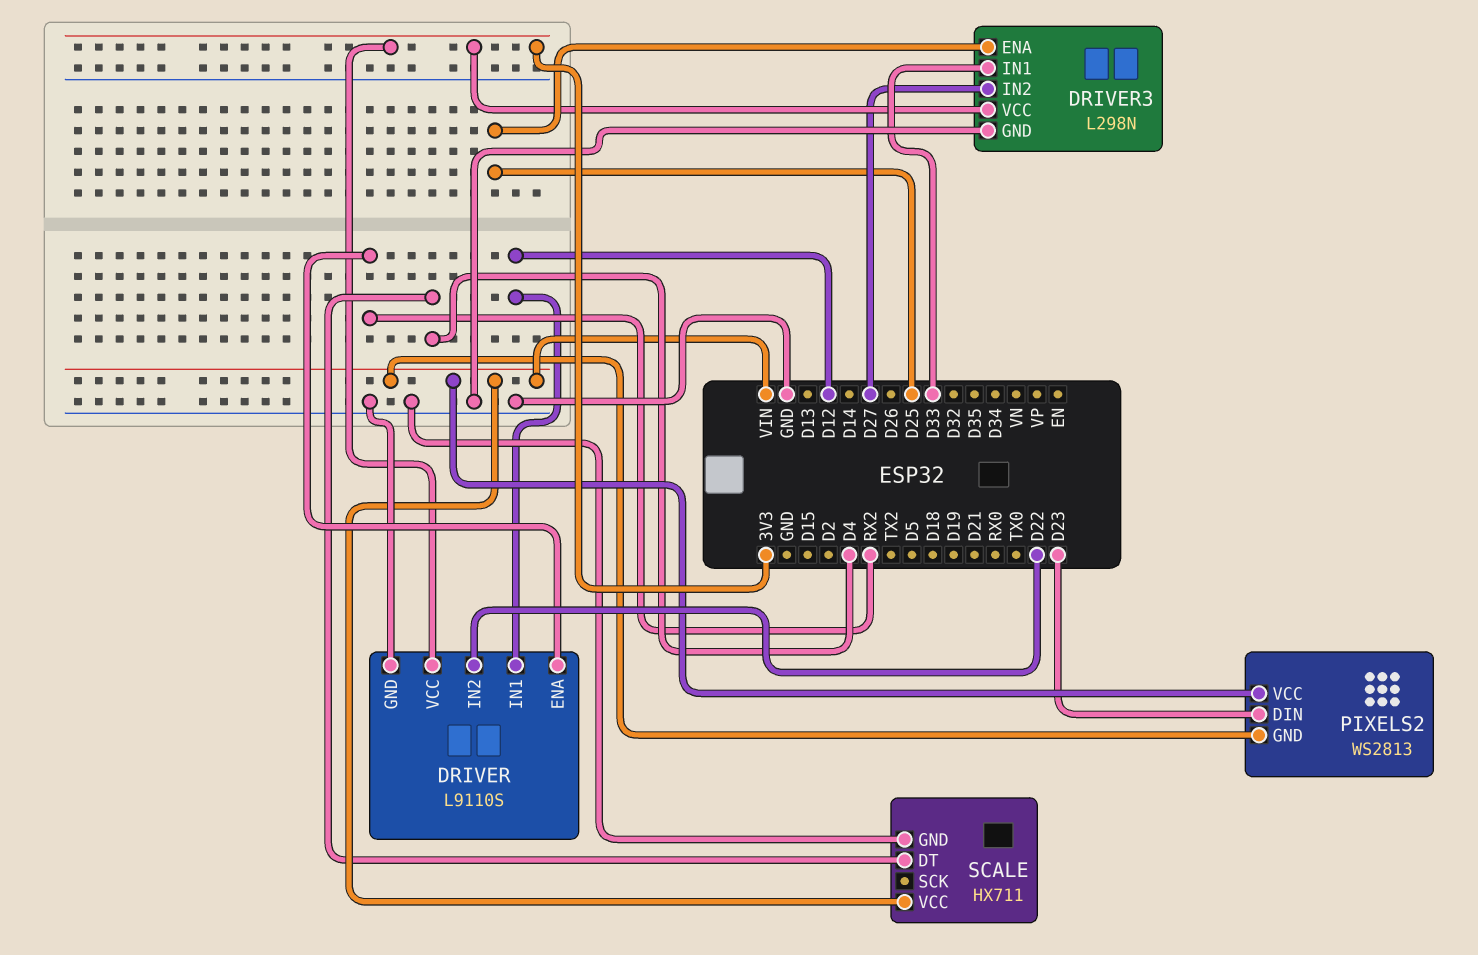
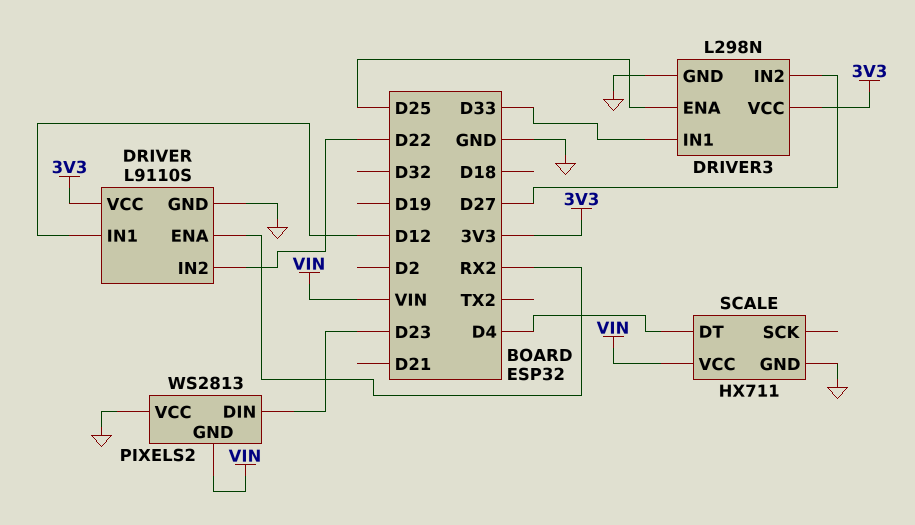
PIXELS2 pin VCC: VIN -> GND

